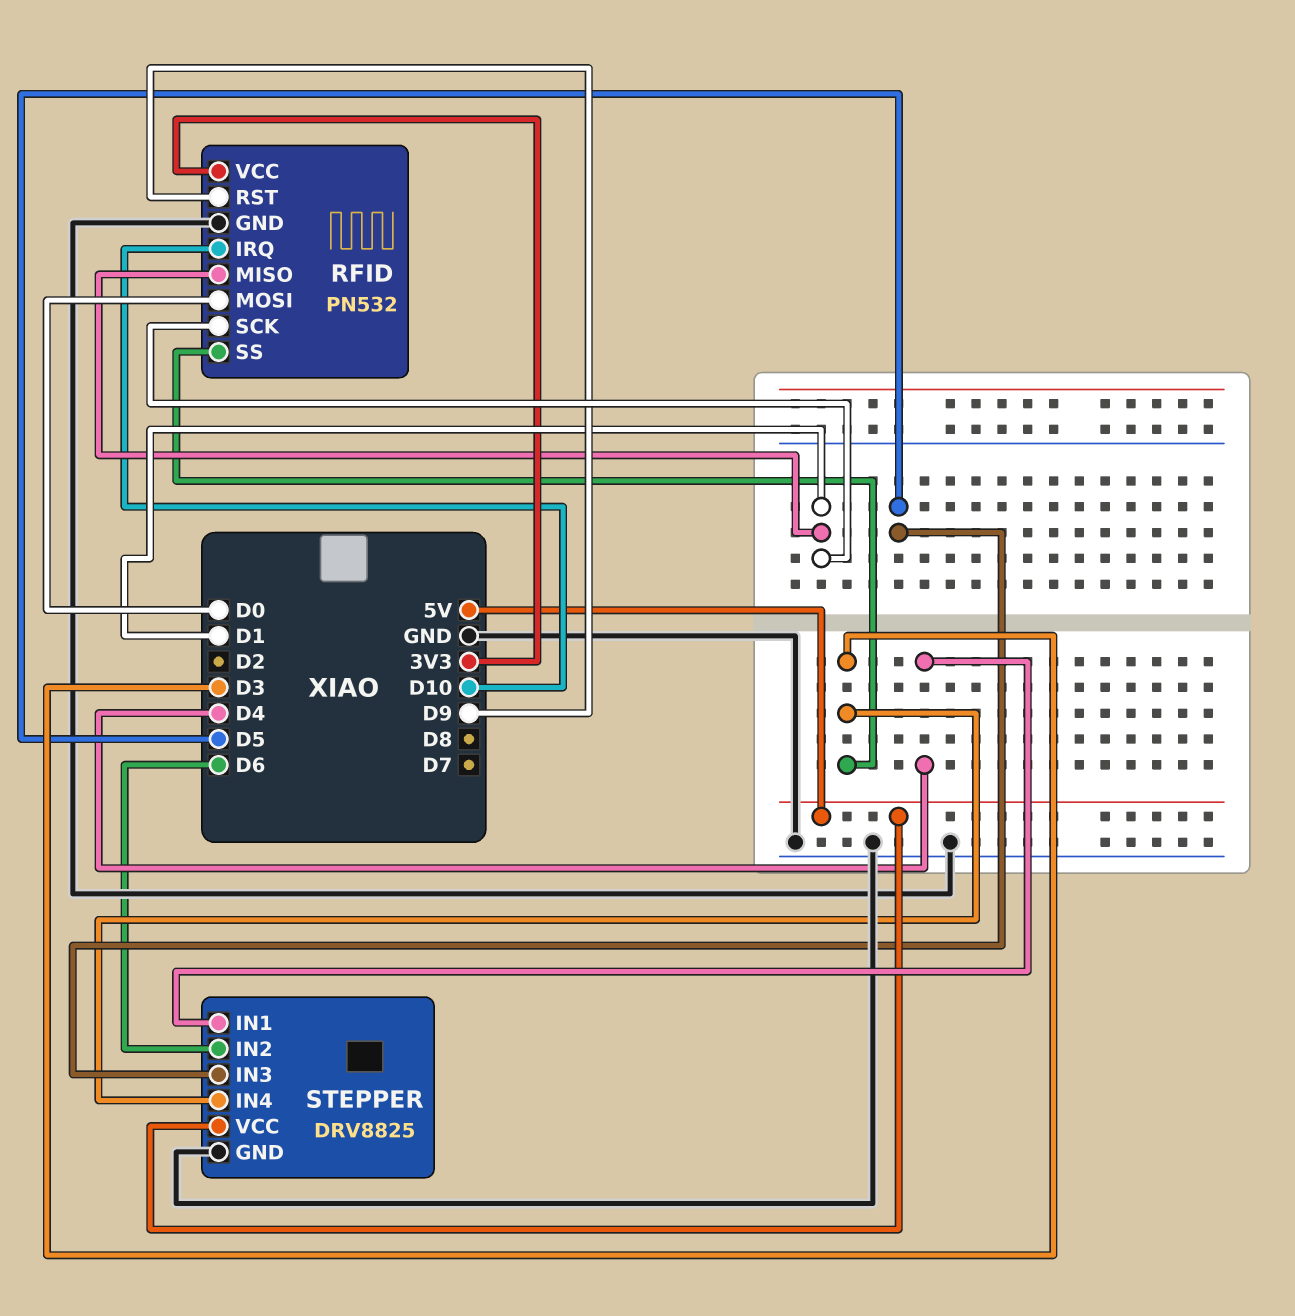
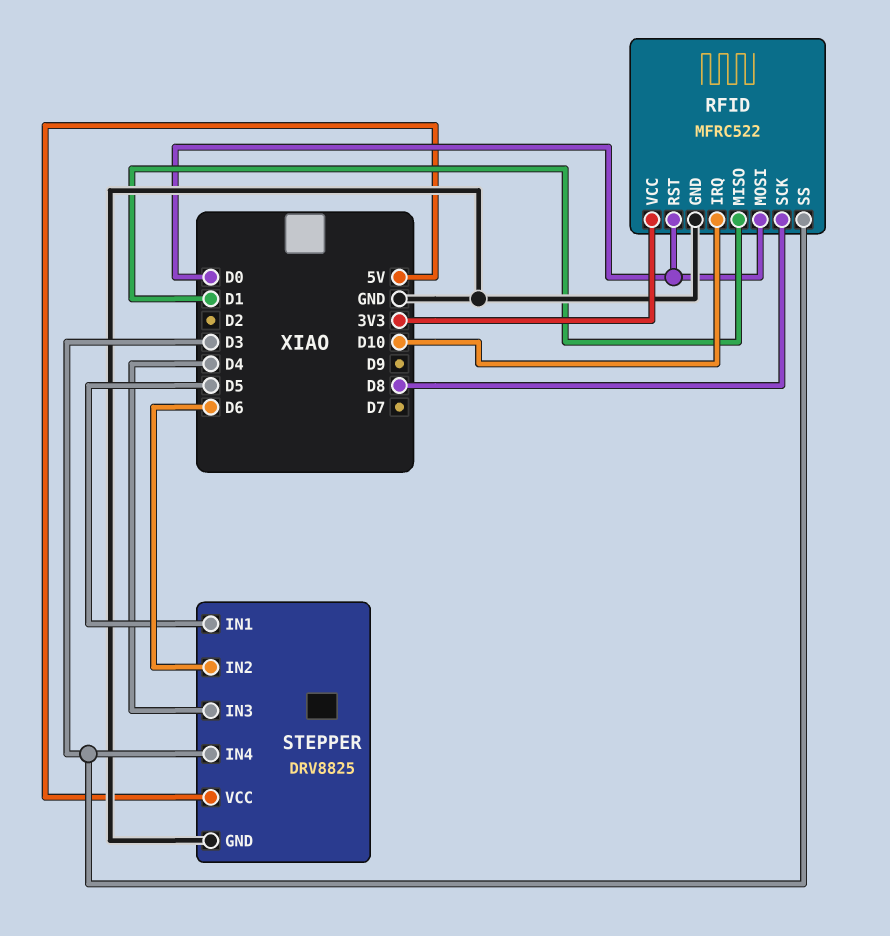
RFID: PN532 -> MFRC522
RFID pin RST: D9 -> D0
RFID pin SCK: D1 -> D8
STEPPER pin IN1: D4 -> D5
STEPPER pin IN3: D5 -> D4

